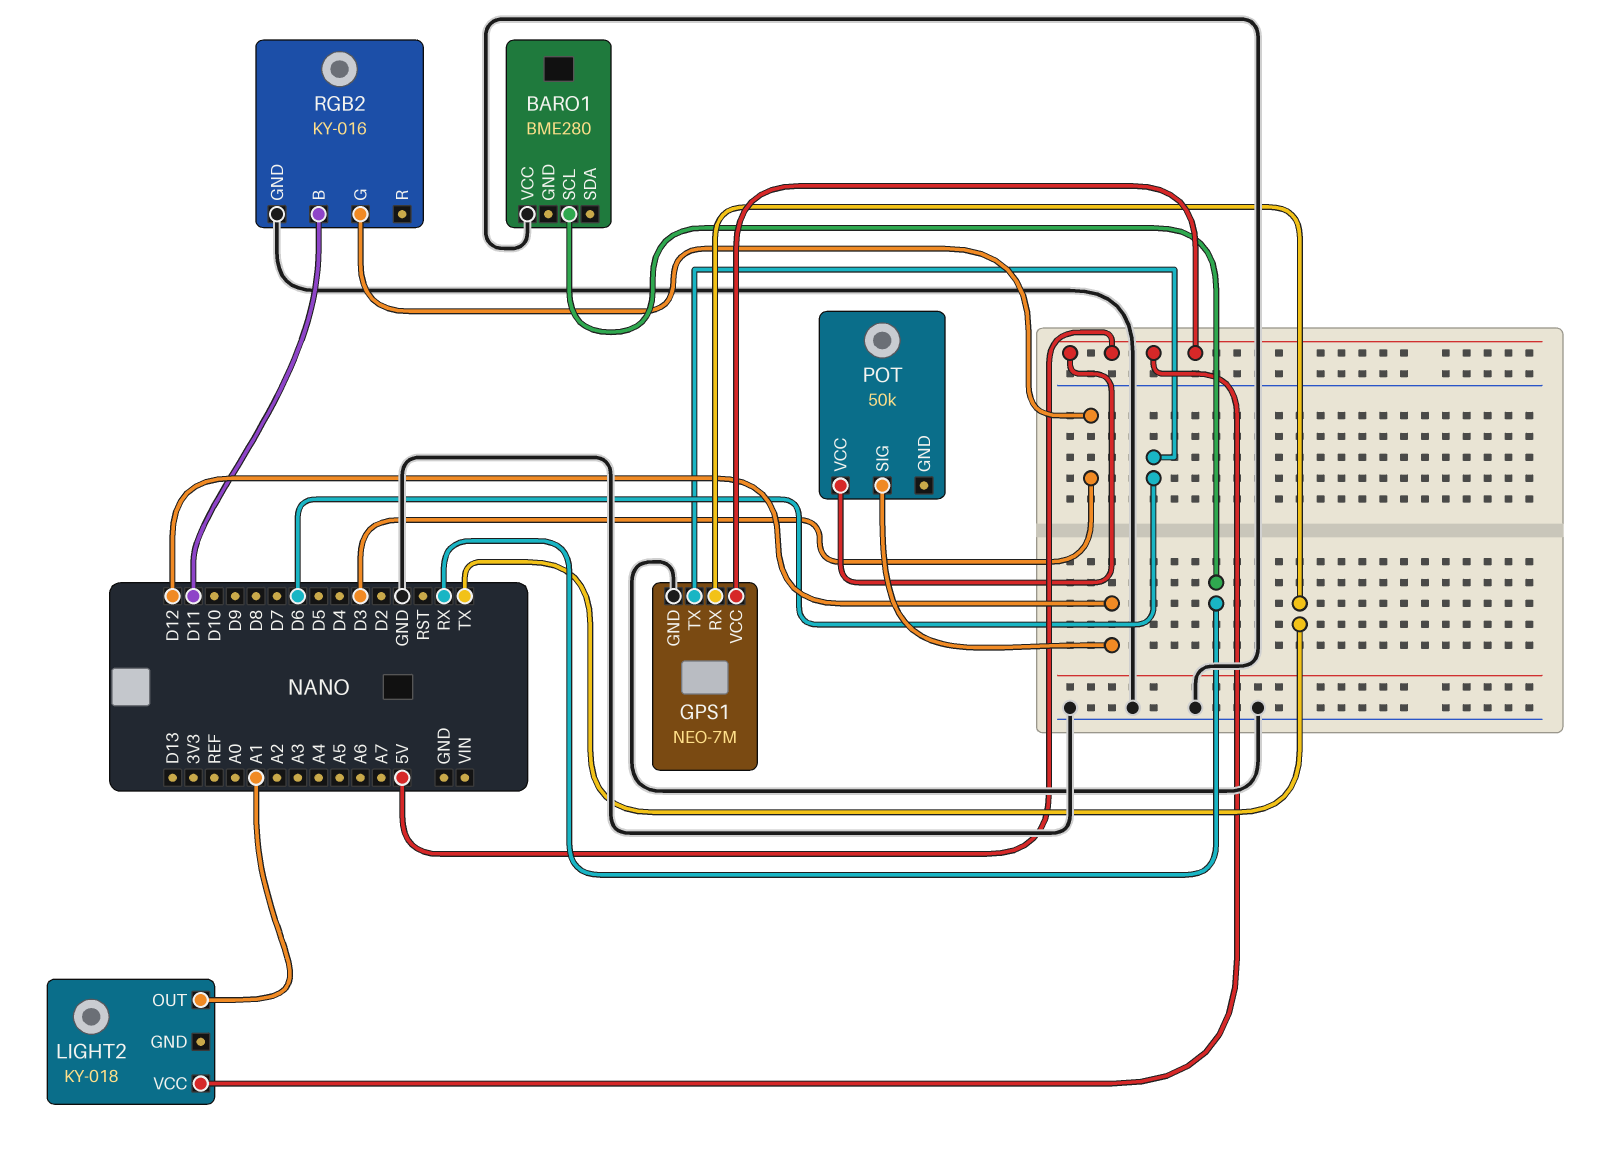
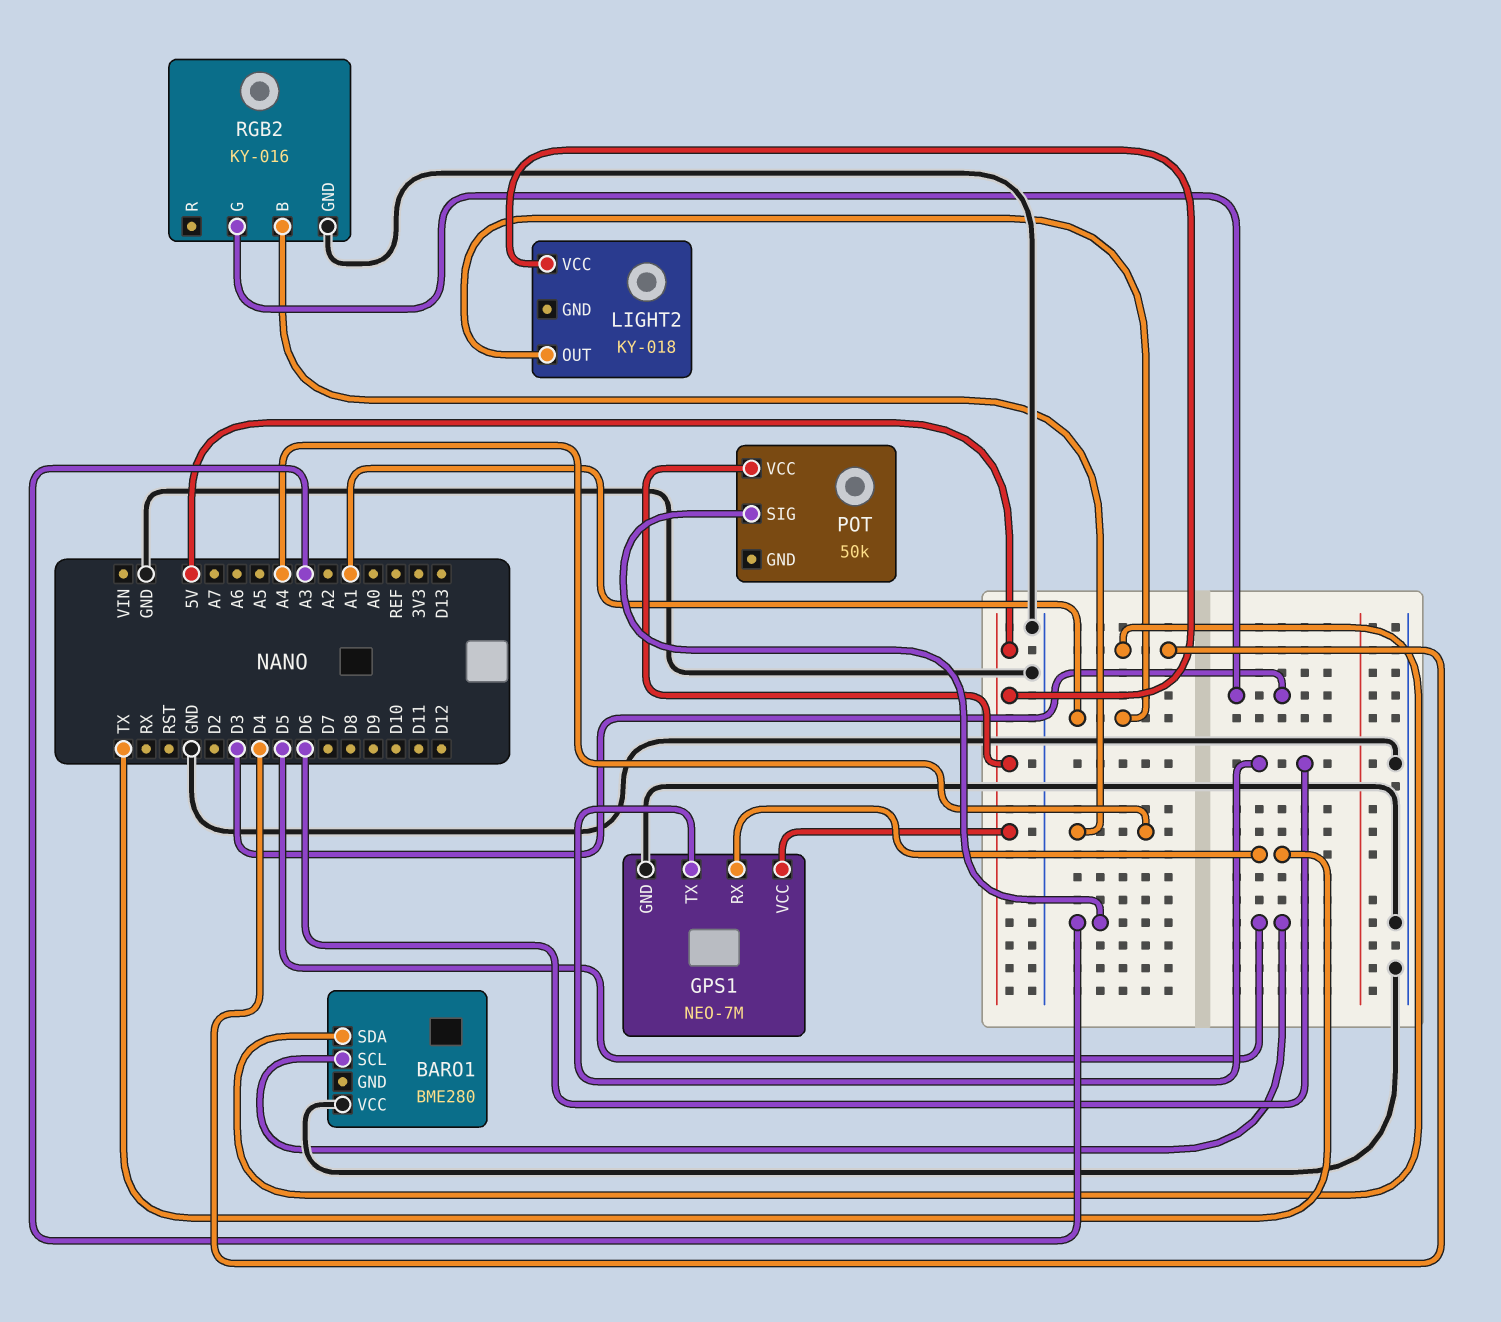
BARO1 pin SCL: RX -> D5
BARO1 pin SDA: none -> D4
POT pin SIG: D12 -> A3
RGB2 pin B: D11 -> A4

